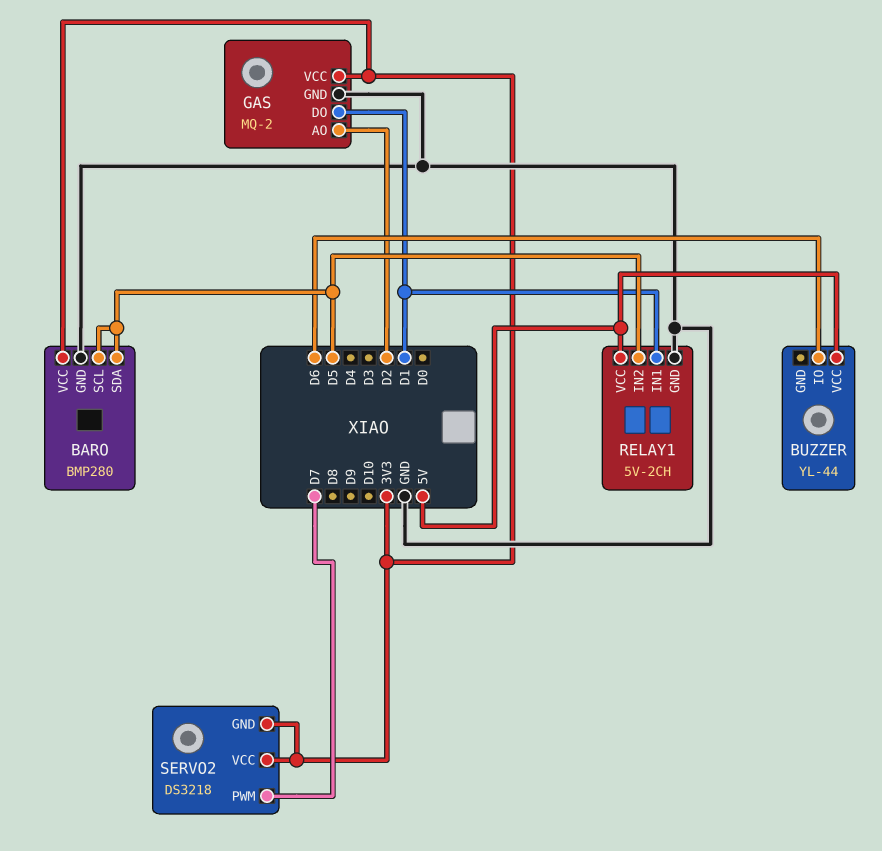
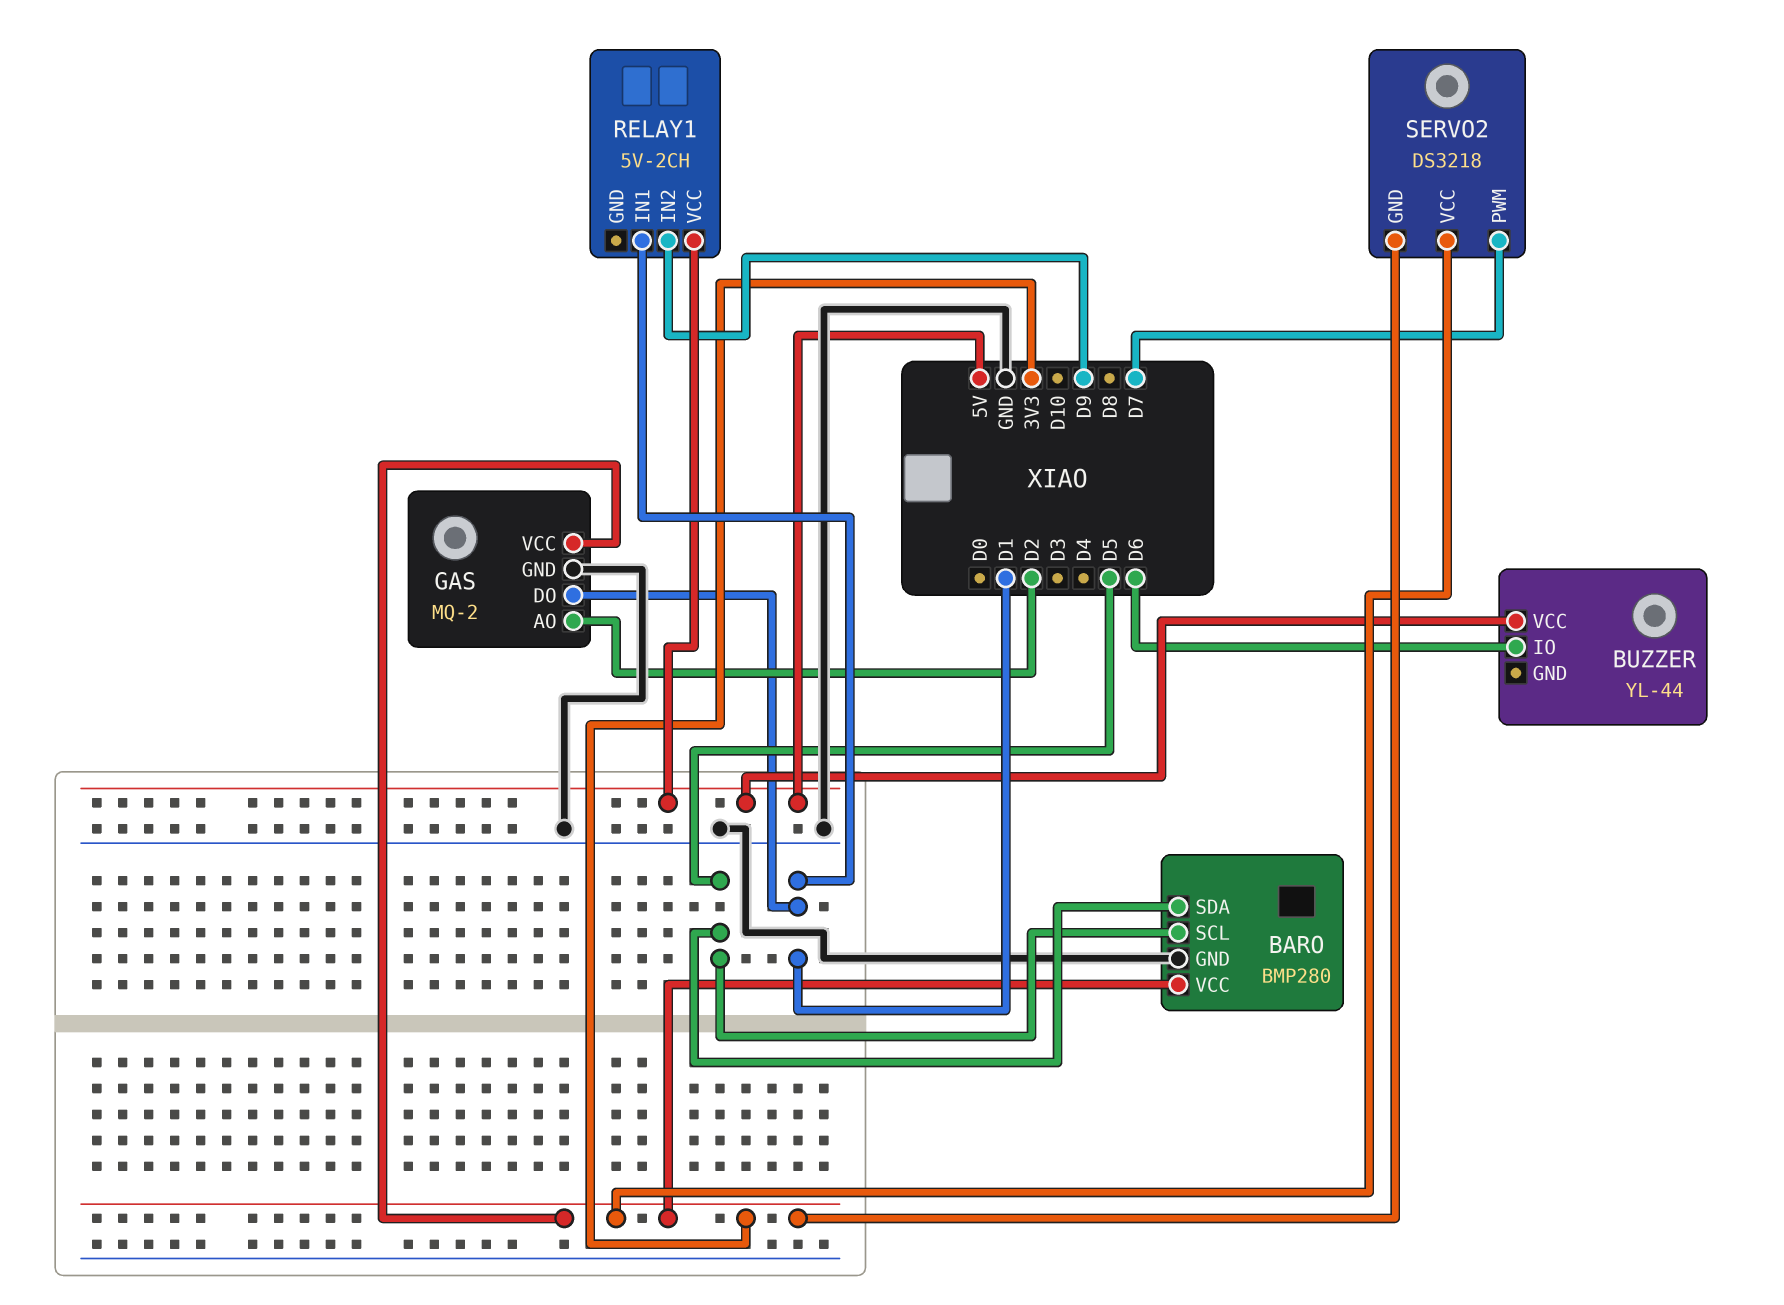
RELAY1 pin GND: GND -> none
RELAY1 pin IN2: D5 -> D9

